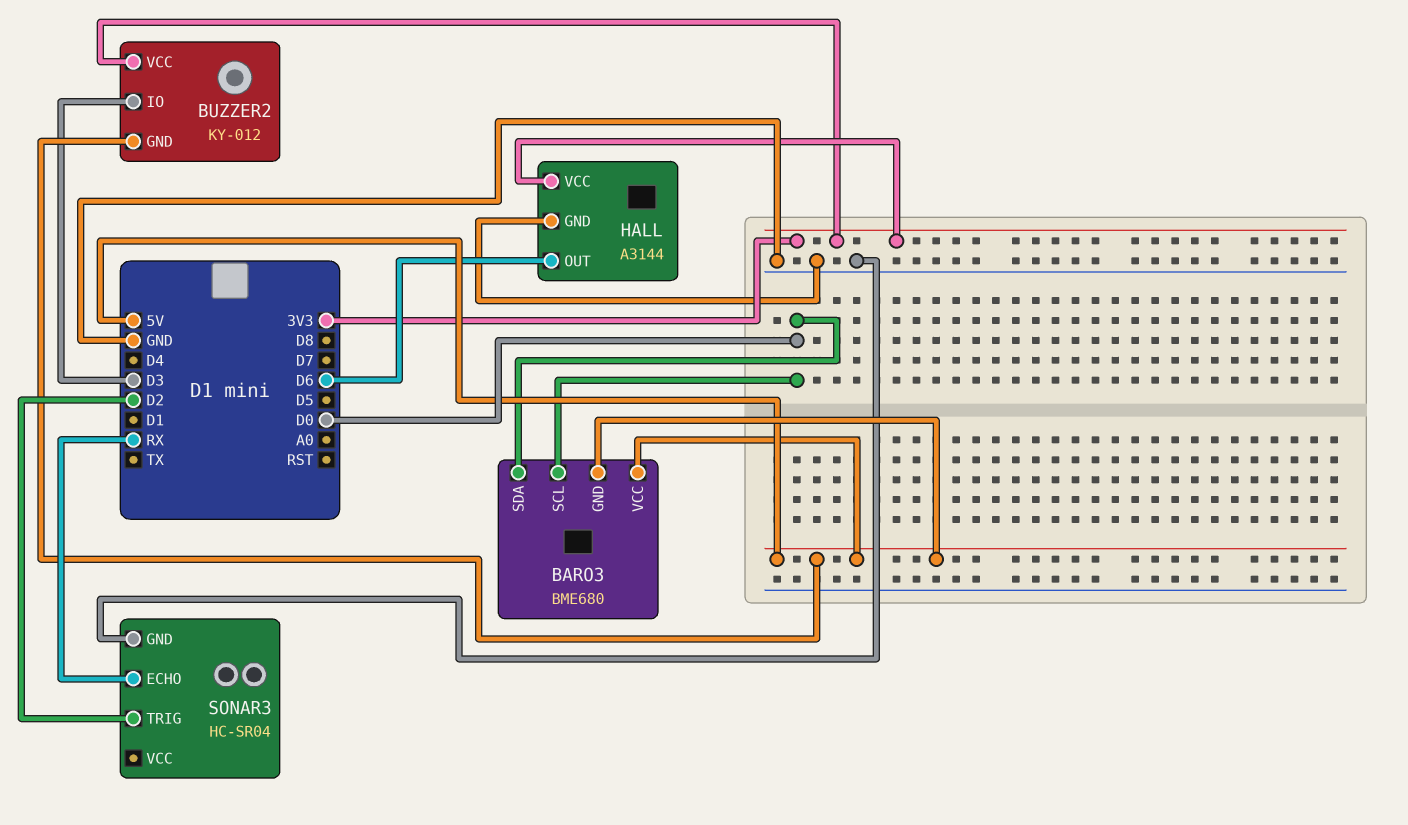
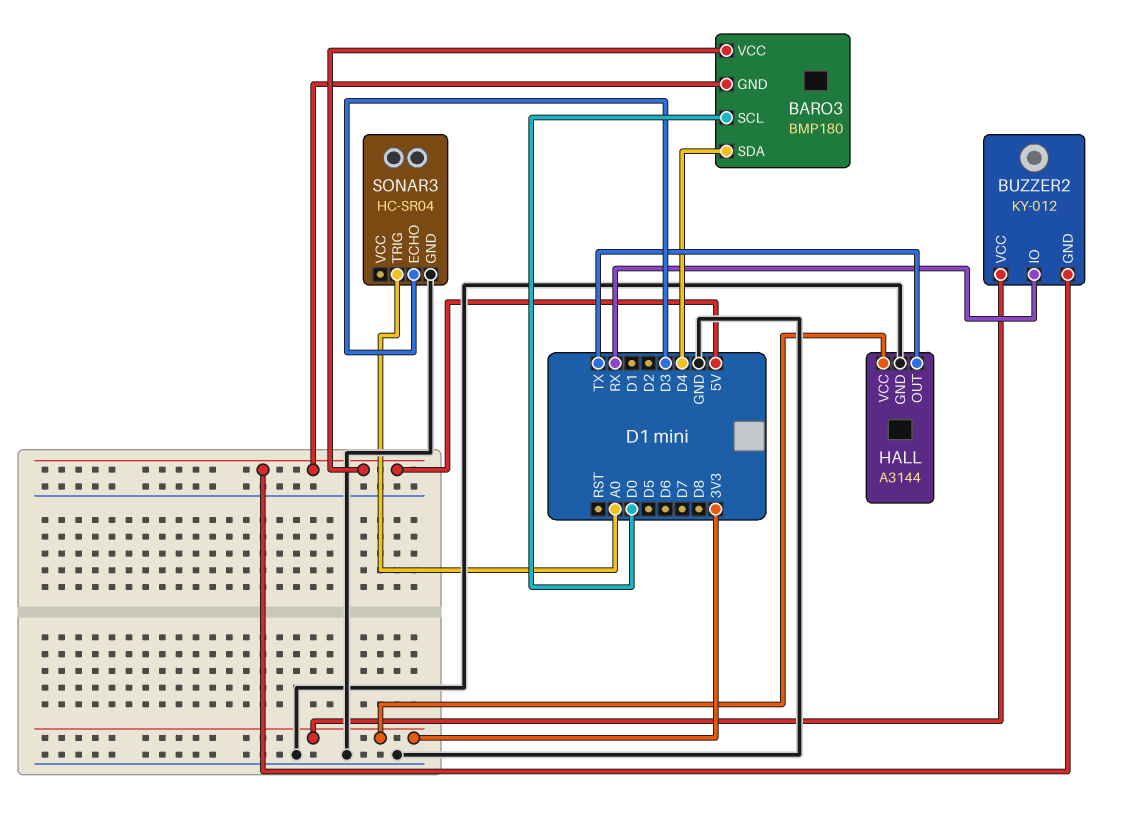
BARO3: BME680 -> BMP180
BARO3 pin SDA: D0 -> D4
BUZZER2 pin IO: D3 -> RX
HALL pin OUT: D6 -> TX
SONAR3 pin ECHO: RX -> D3
SONAR3 pin TRIG: D2 -> A0

